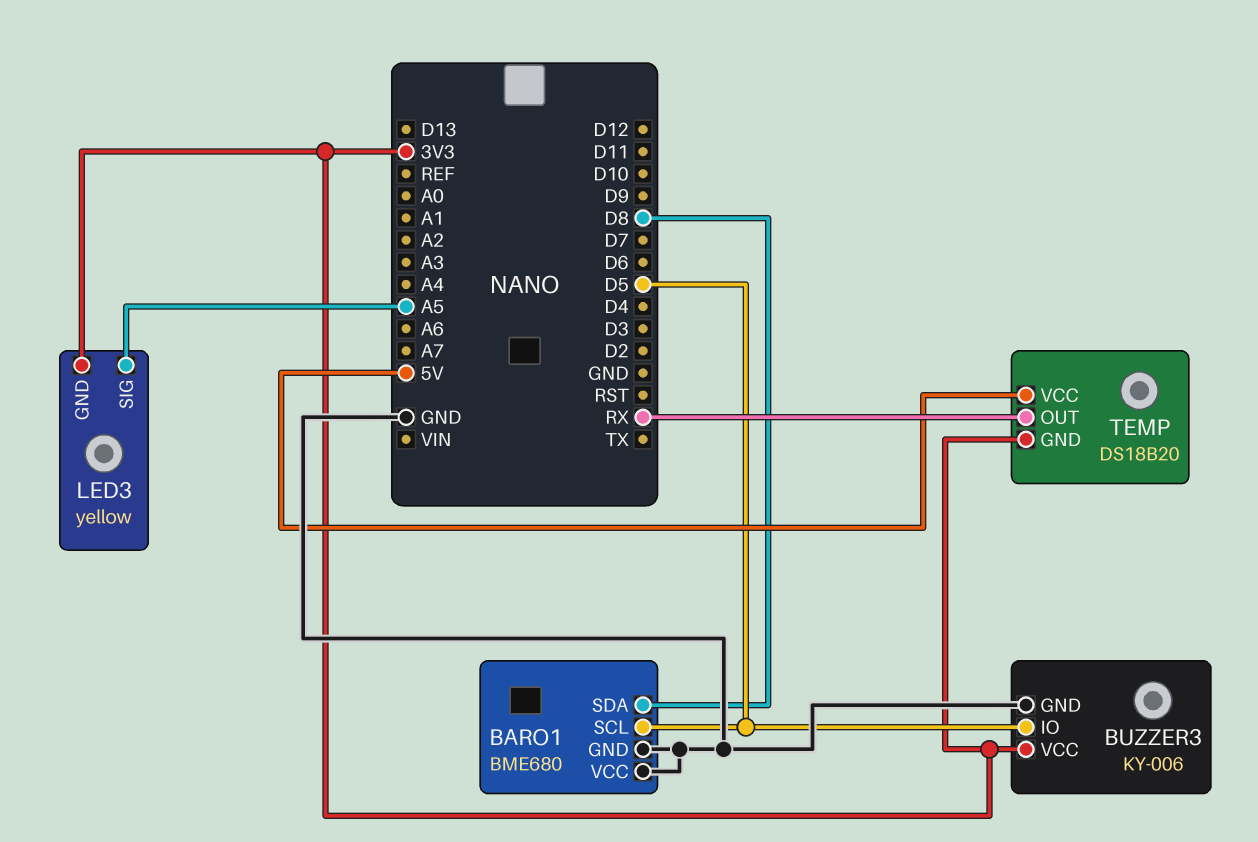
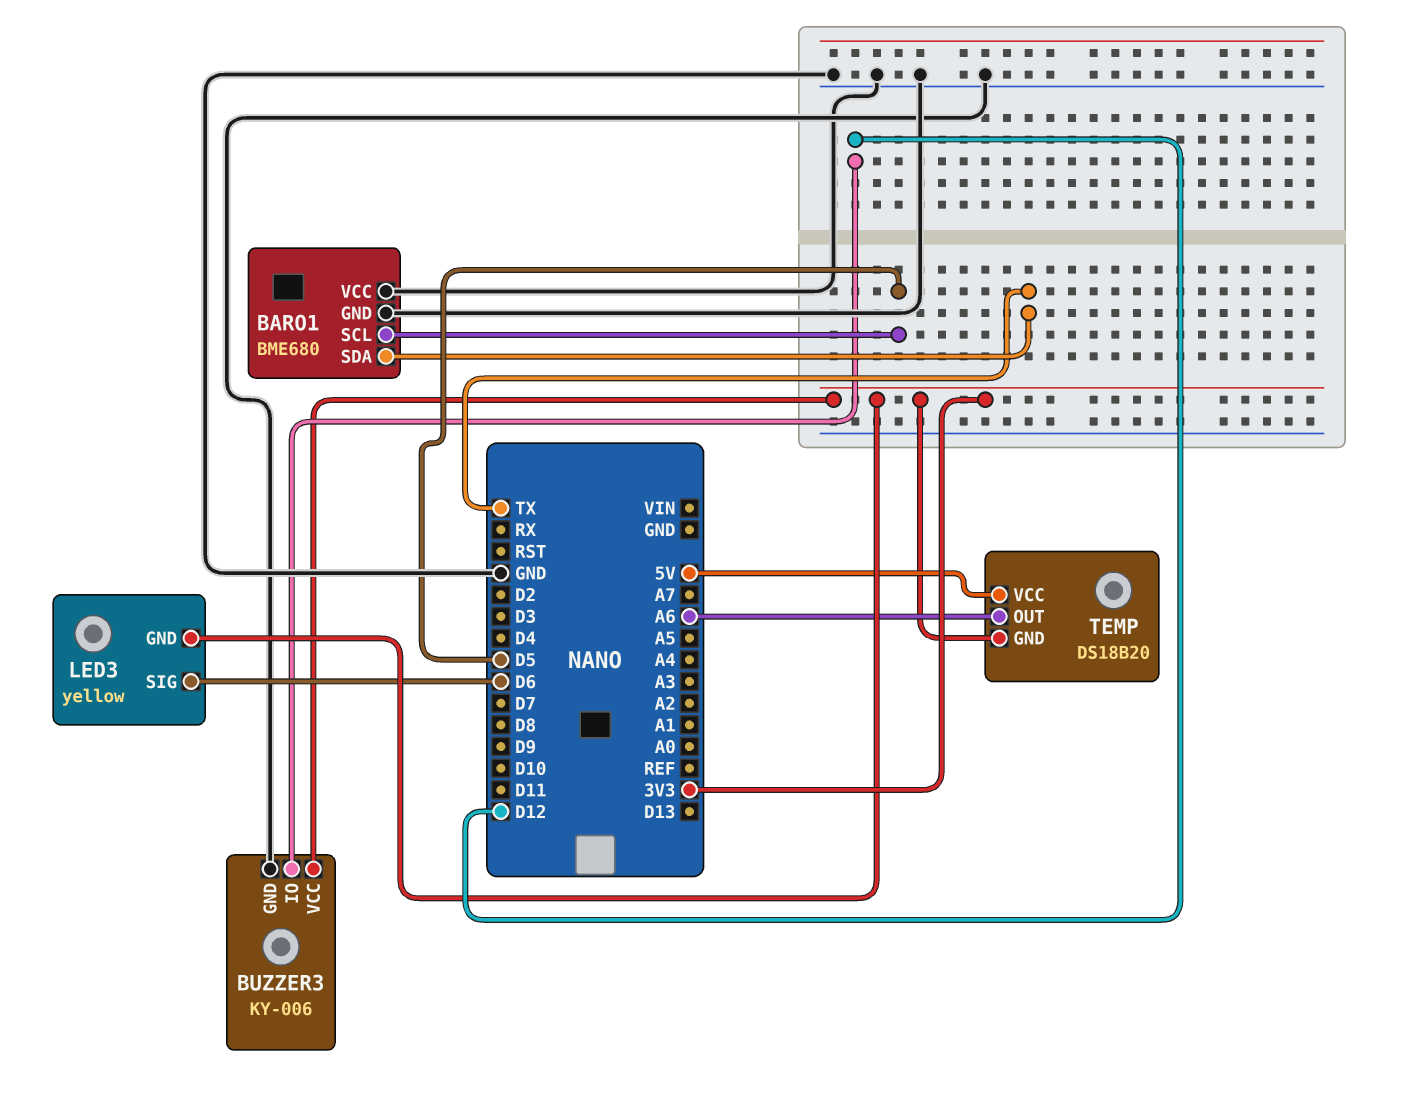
BARO1 pin SDA: D8 -> TX
BUZZER3 pin IO: D5 -> D12
LED3 pin SIG: A5 -> D6
TEMP pin OUT: RX -> A6

